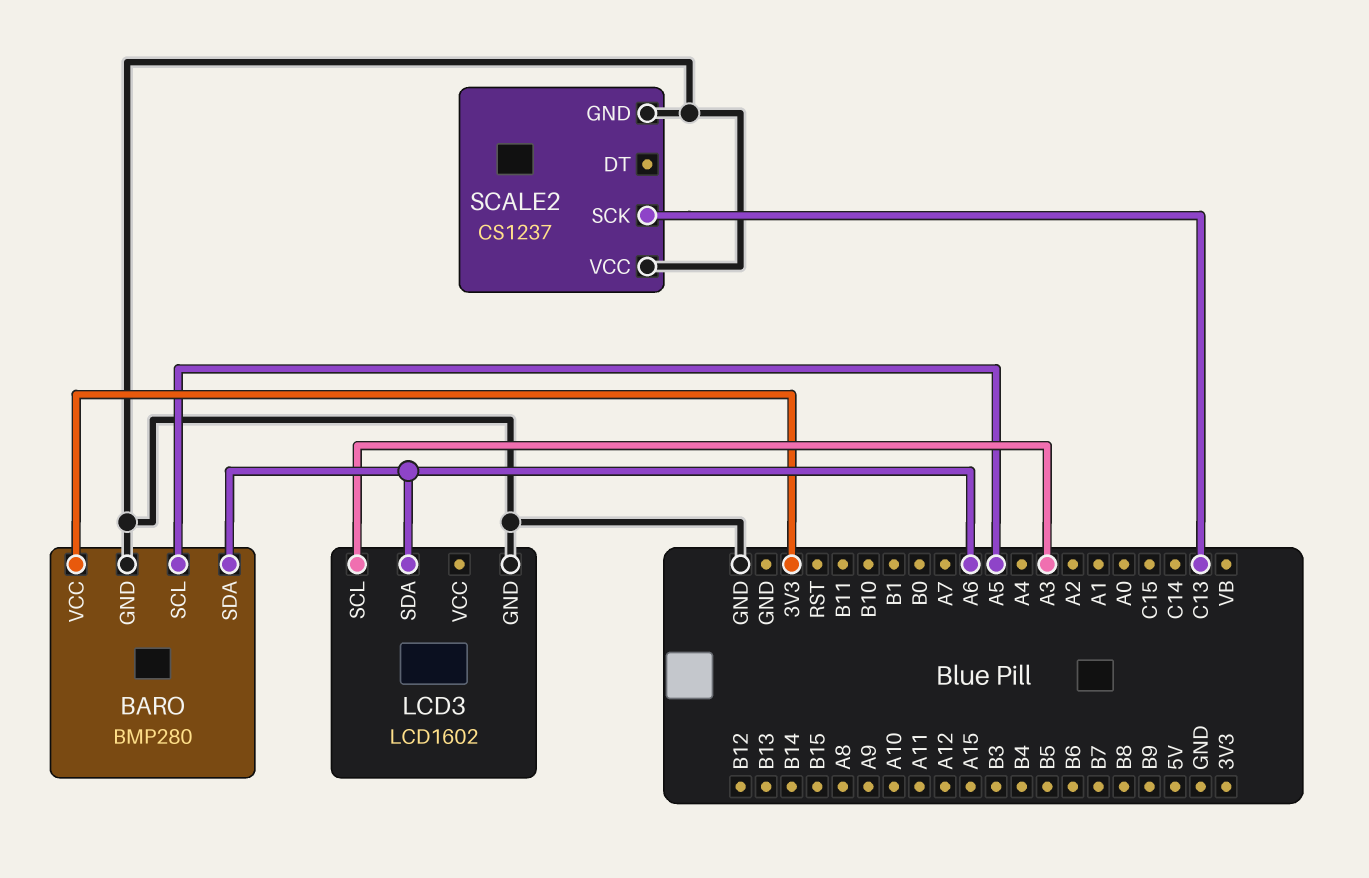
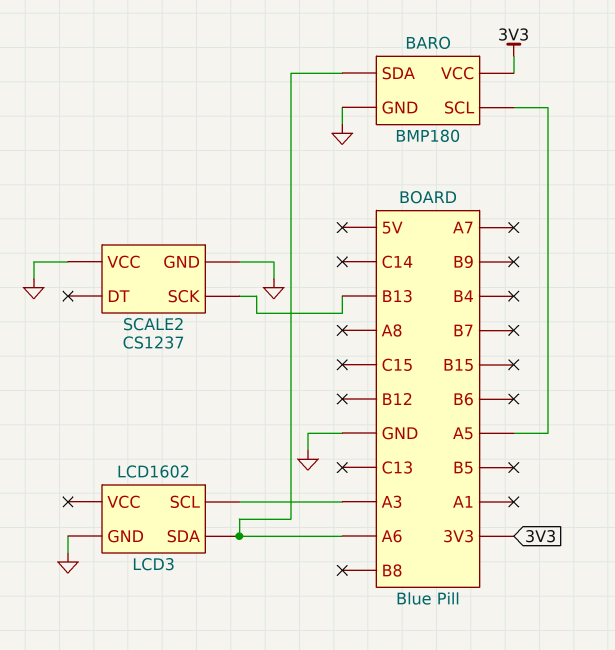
BARO: BMP280 -> BMP180
SCALE2 pin SCK: C13 -> B13

